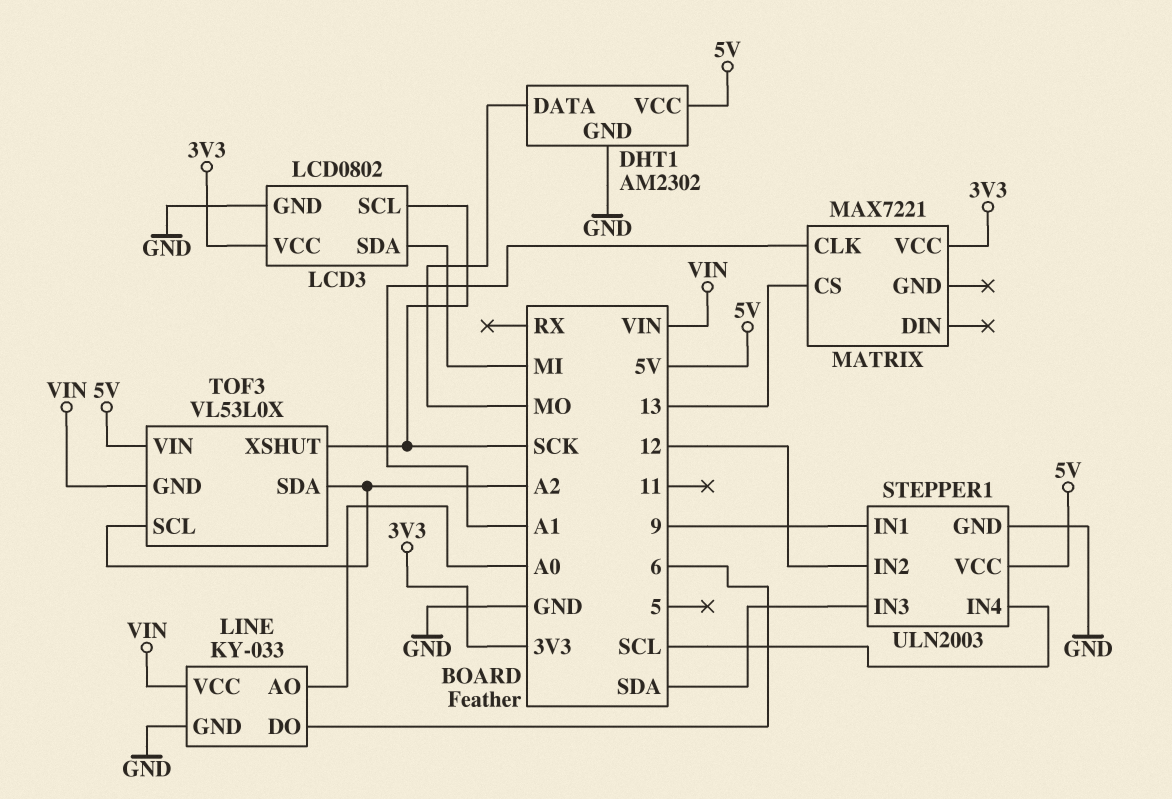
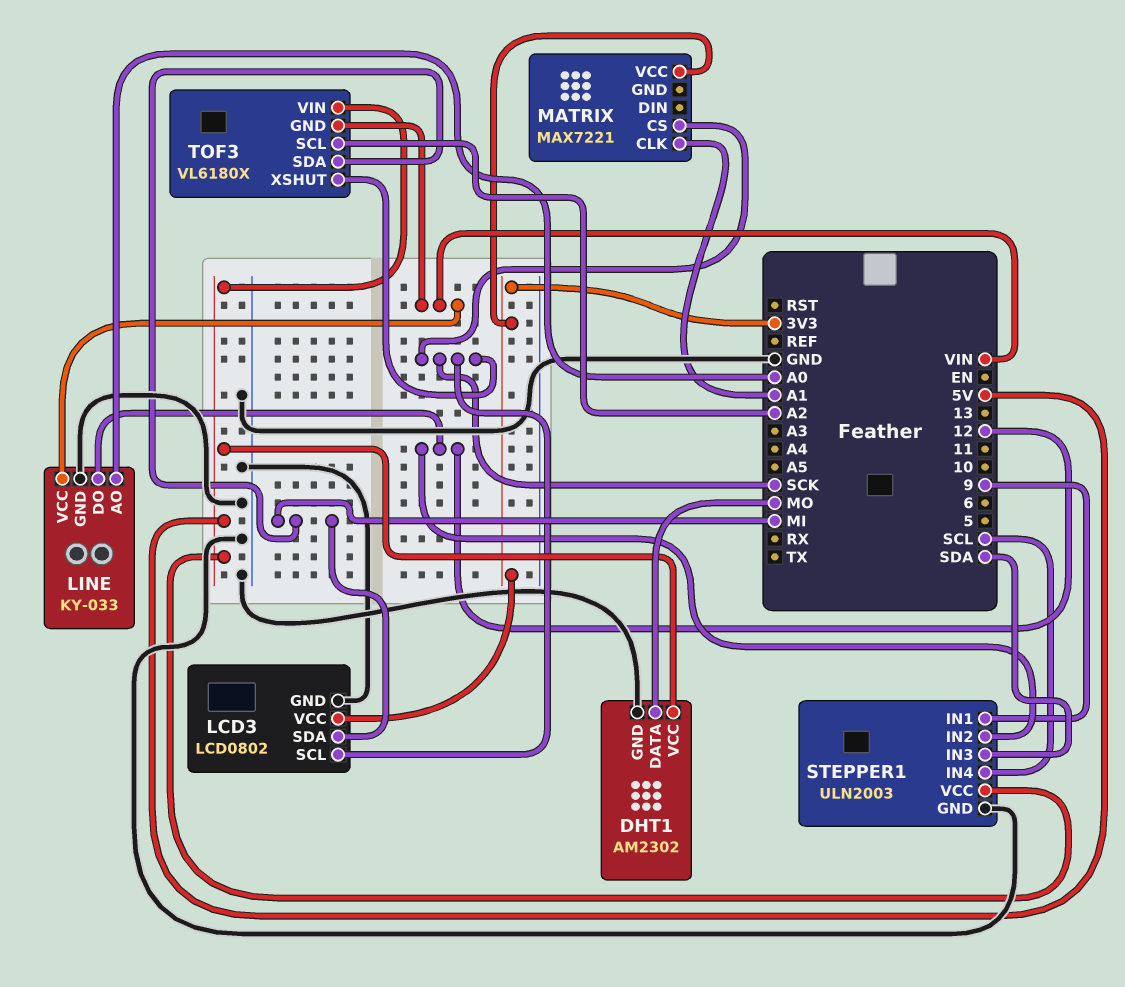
LINE pin DO: 6 -> 12
MATRIX pin CS: 13 -> SCK
TOF3: VL53L0X -> VL6180X
TOF3 pin SDA: A2 -> MI

